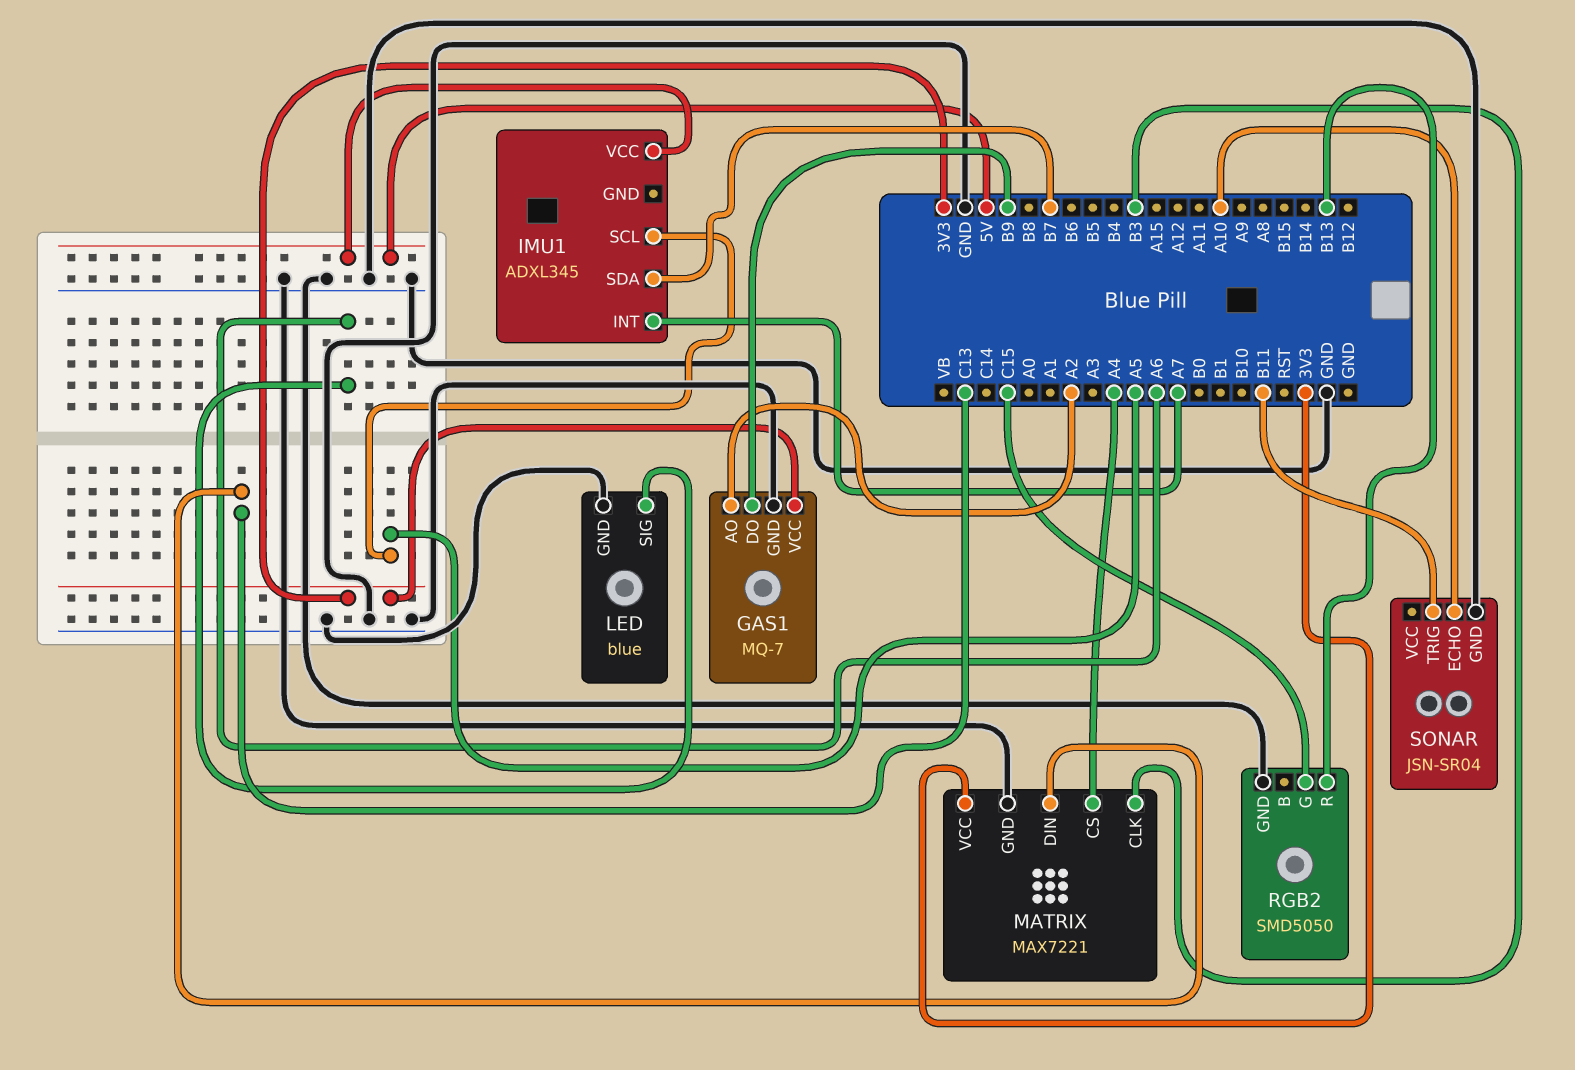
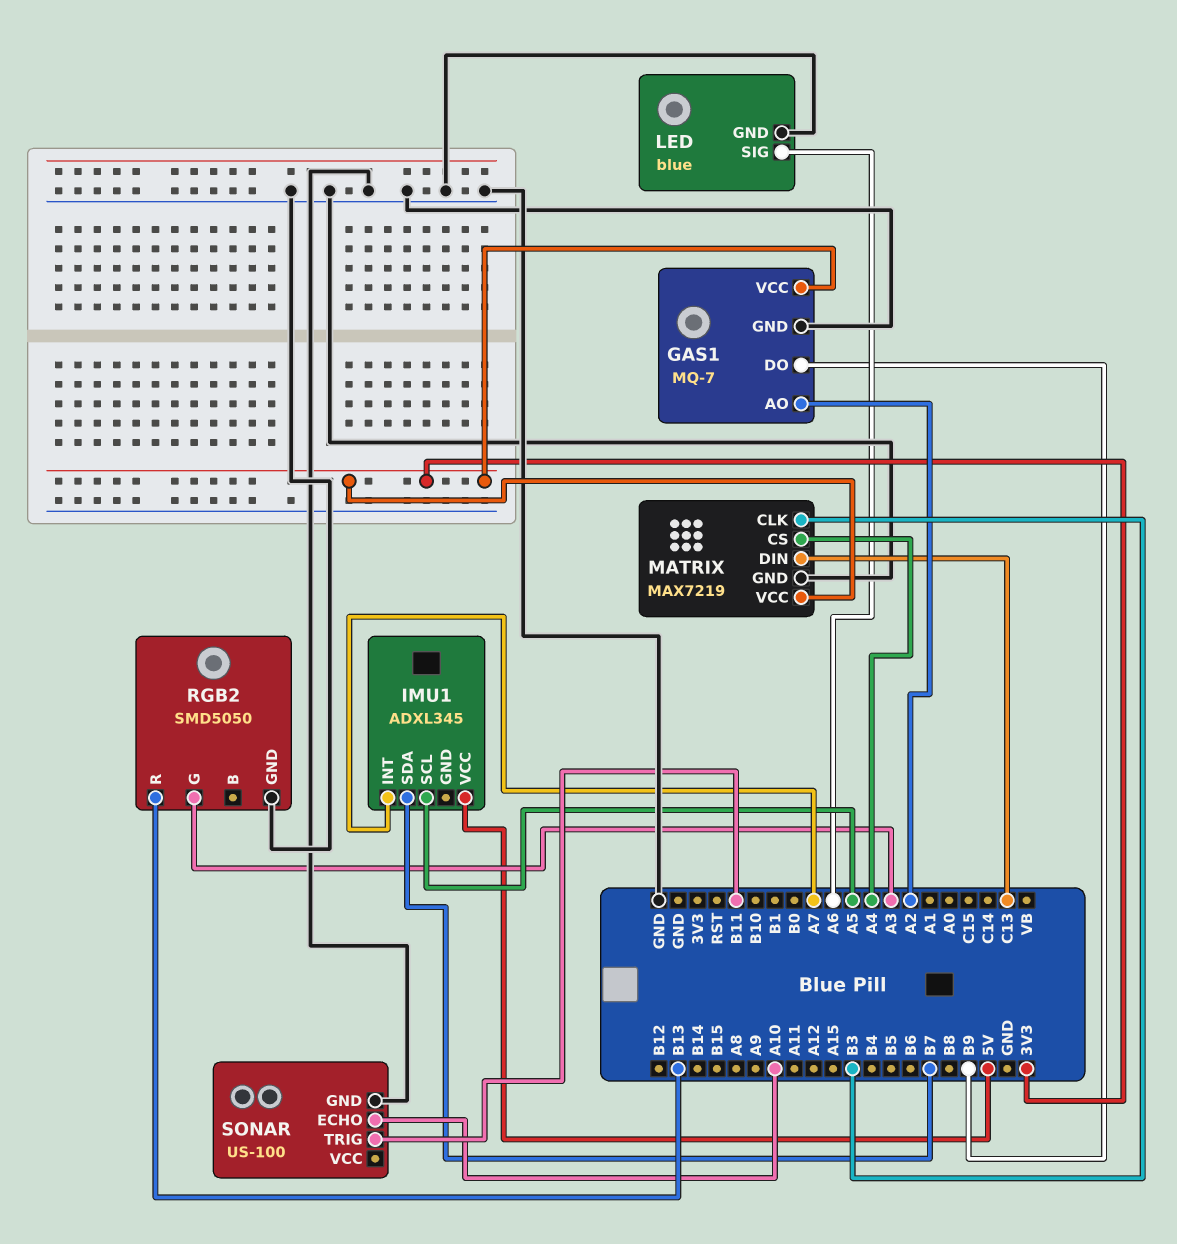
MATRIX: MAX7221 -> MAX7219
RGB2 pin G: C15 -> A3
SONAR: JSN-SR04 -> US-100

